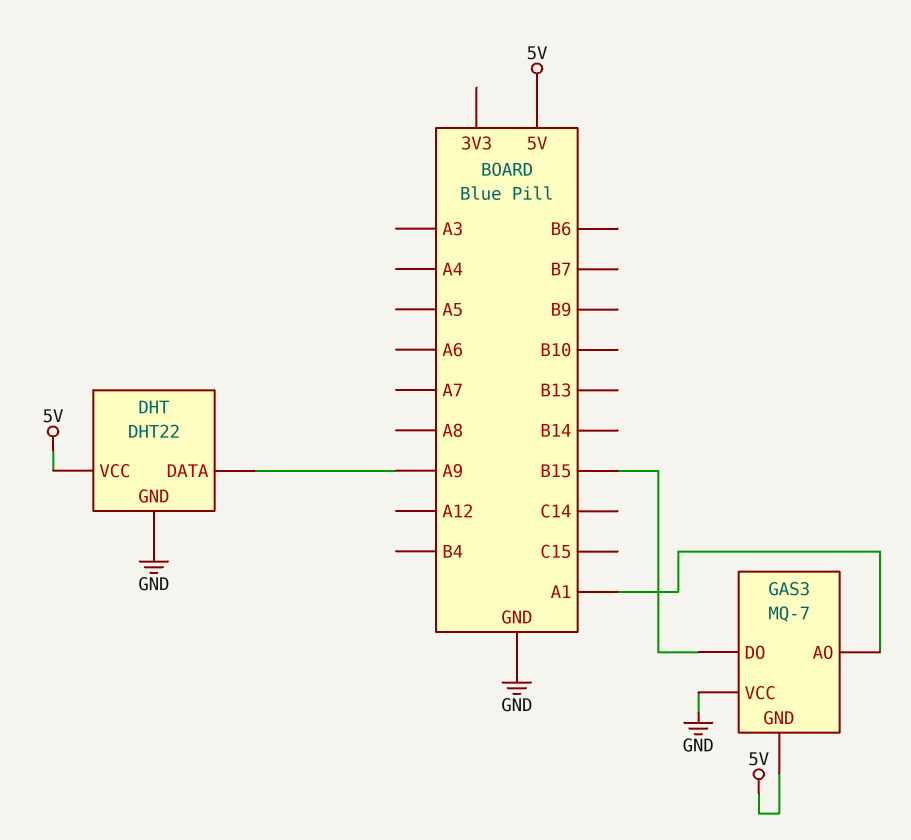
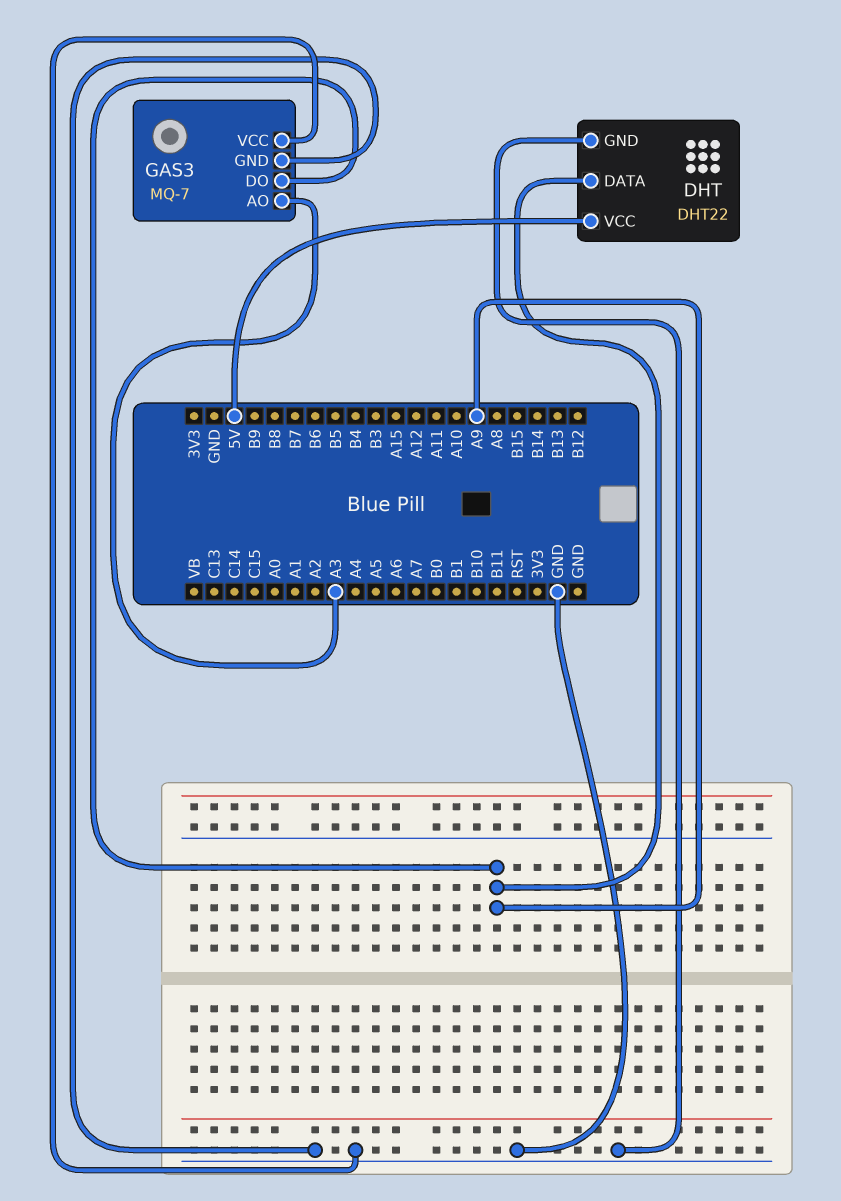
GAS3 pin AO: A1 -> A3
GAS3 pin DO: B15 -> A9
GAS3 pin GND: 5V -> GND

